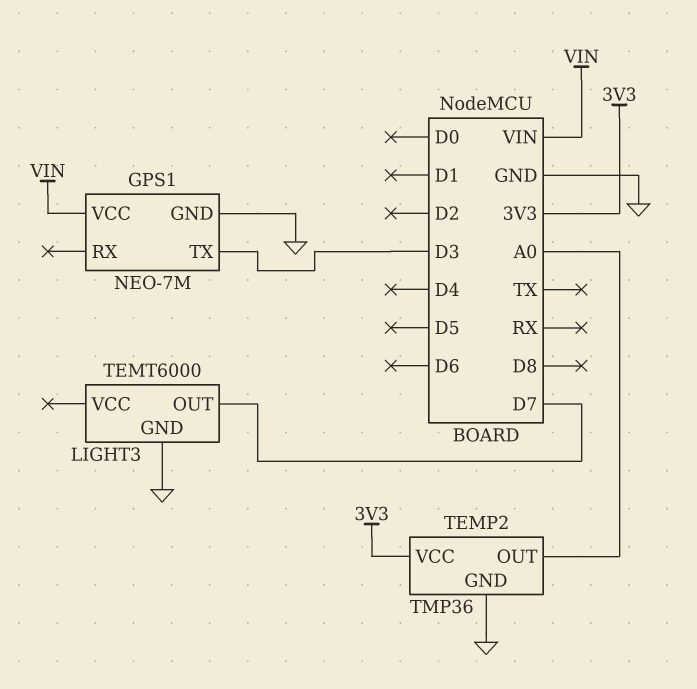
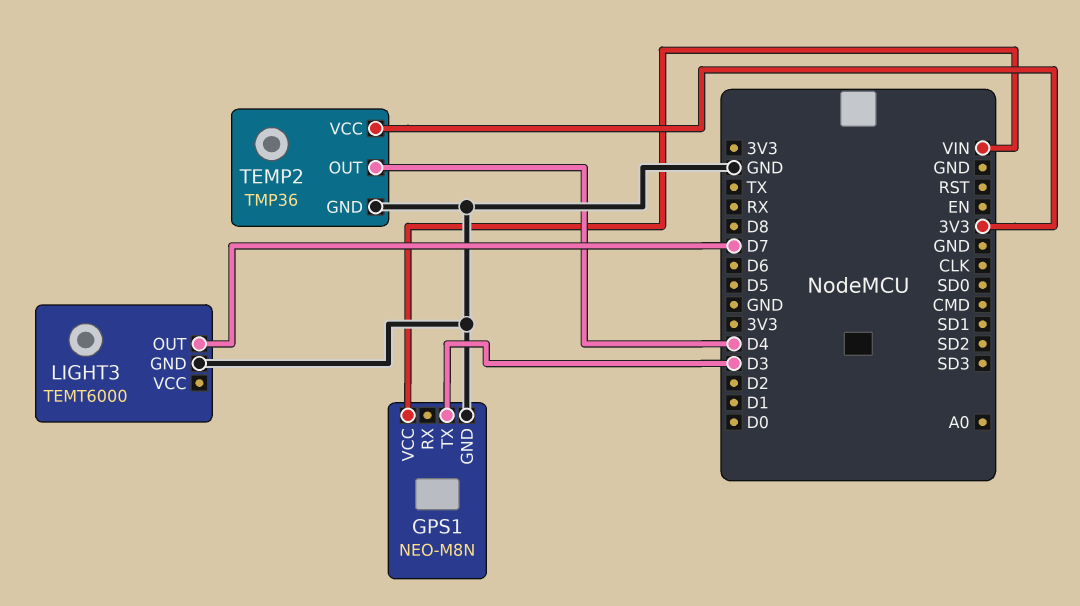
GPS1: NEO-7M -> NEO-M8N
TEMP2 pin OUT: A0 -> D4

